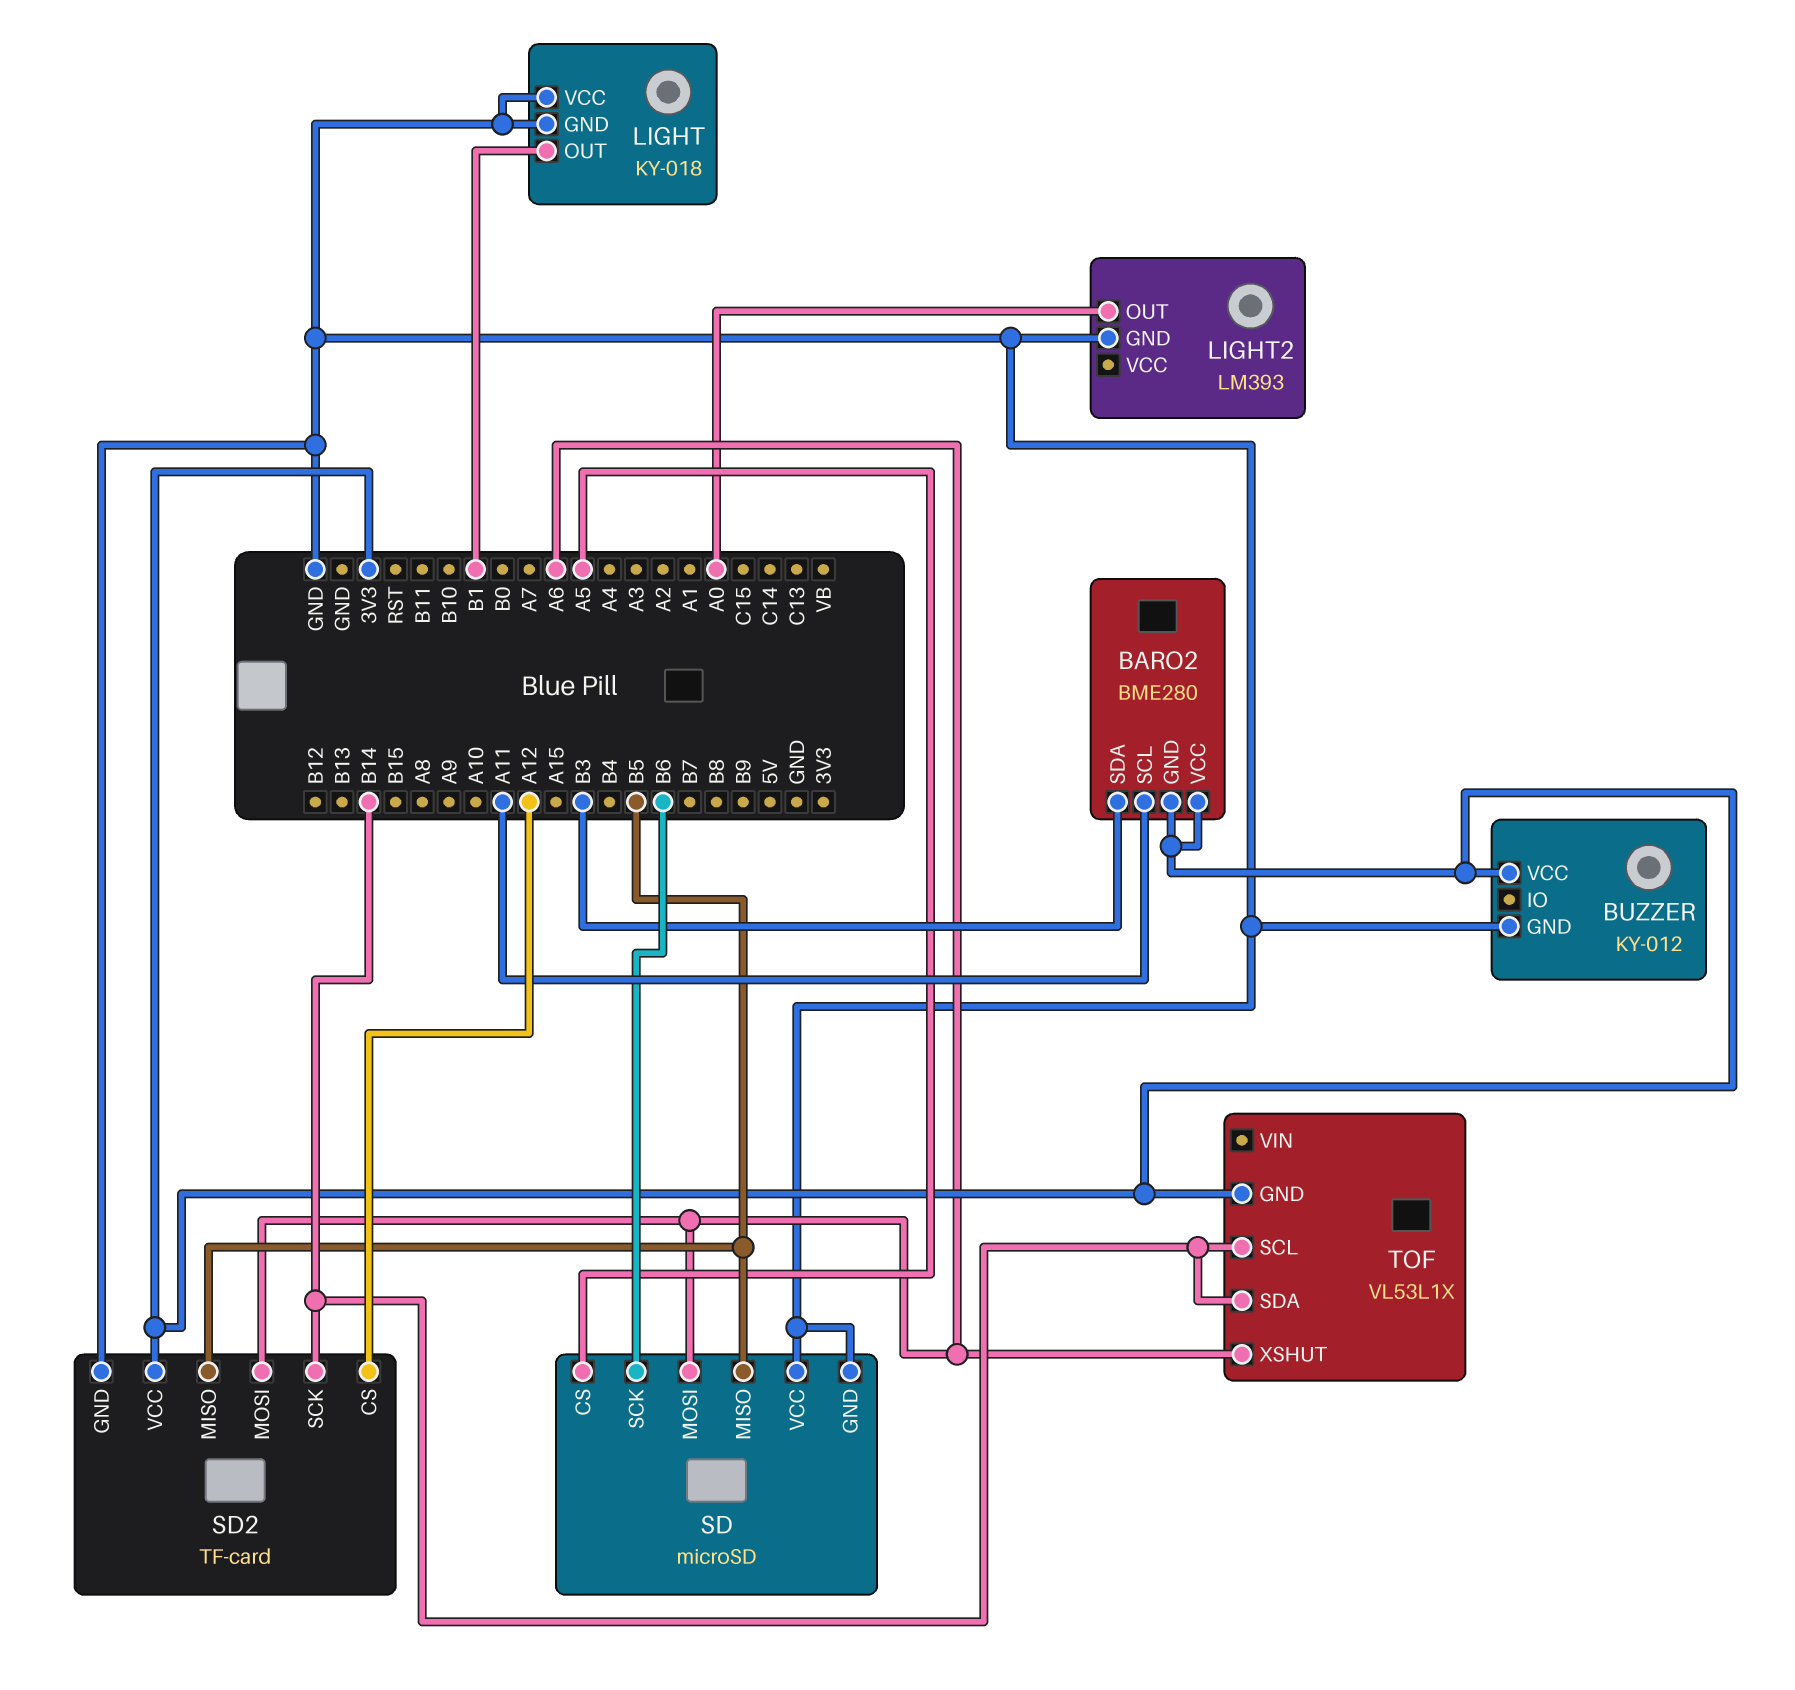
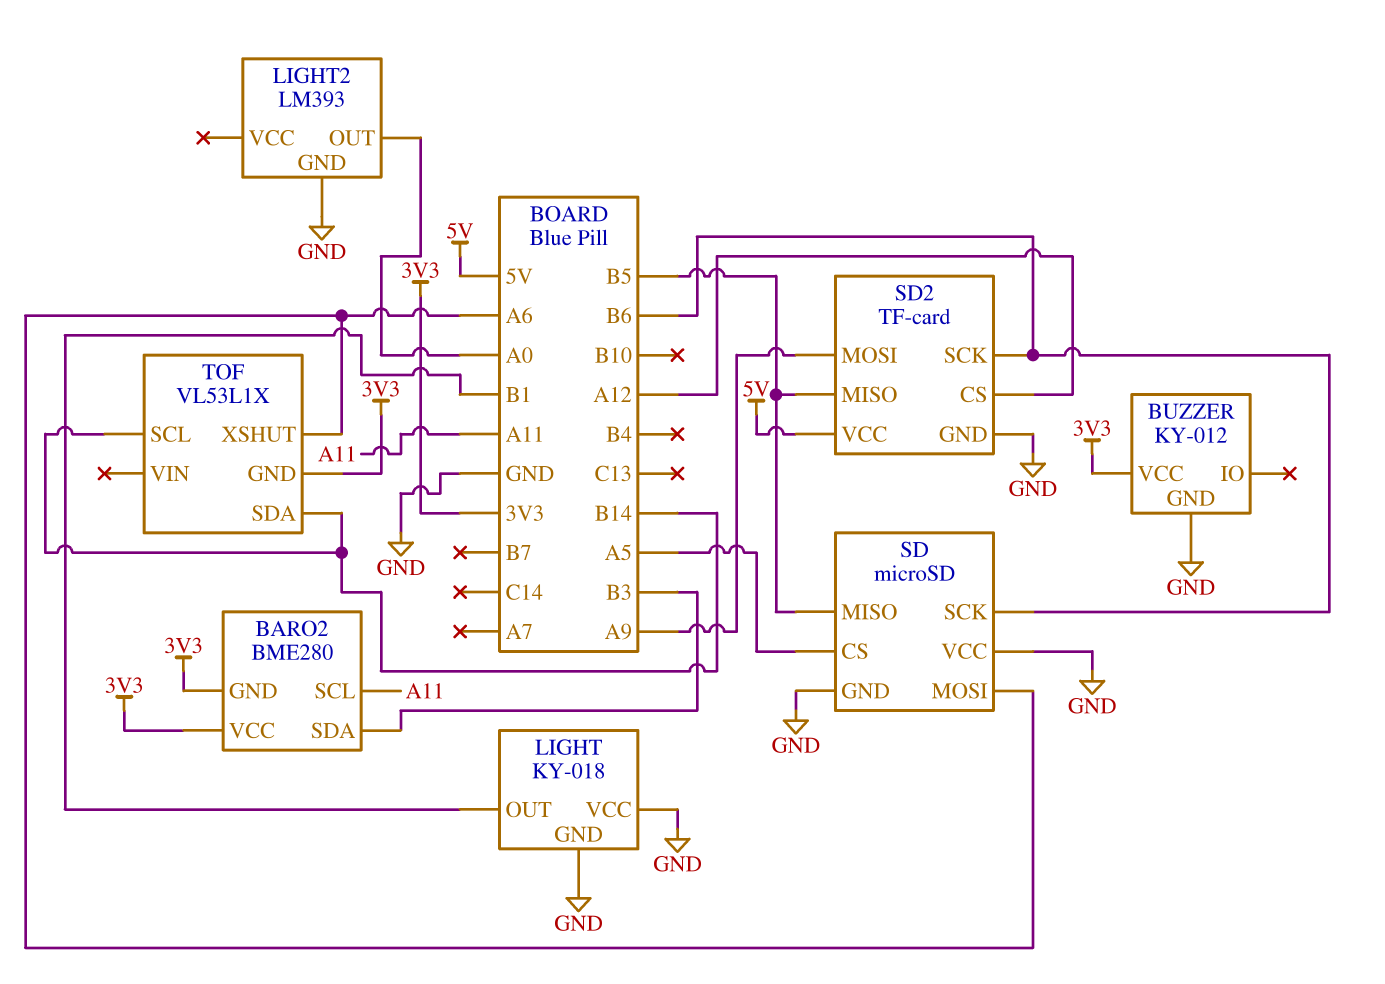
SD2 pin MOSI: A6 -> A9
SD2 pin SCK: B14 -> B6
SD2 pin VCC: 3V3 -> 5V

